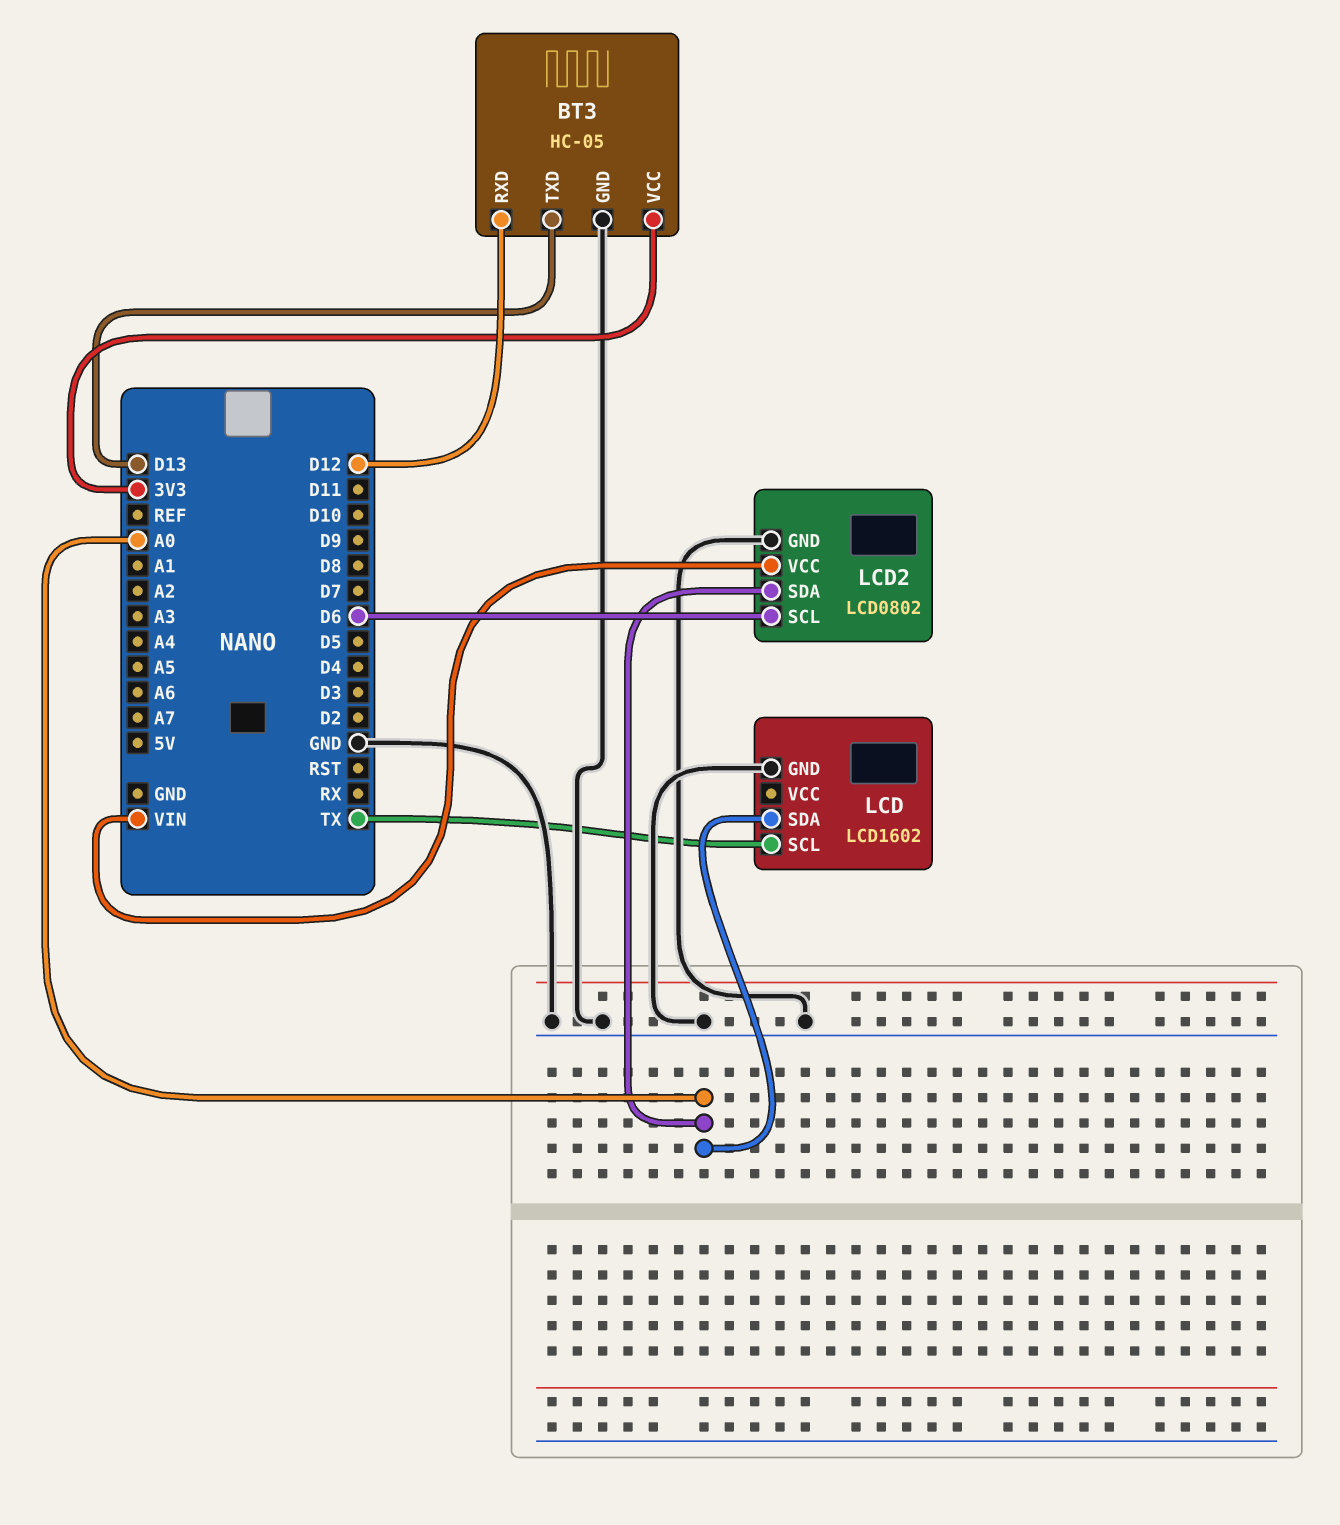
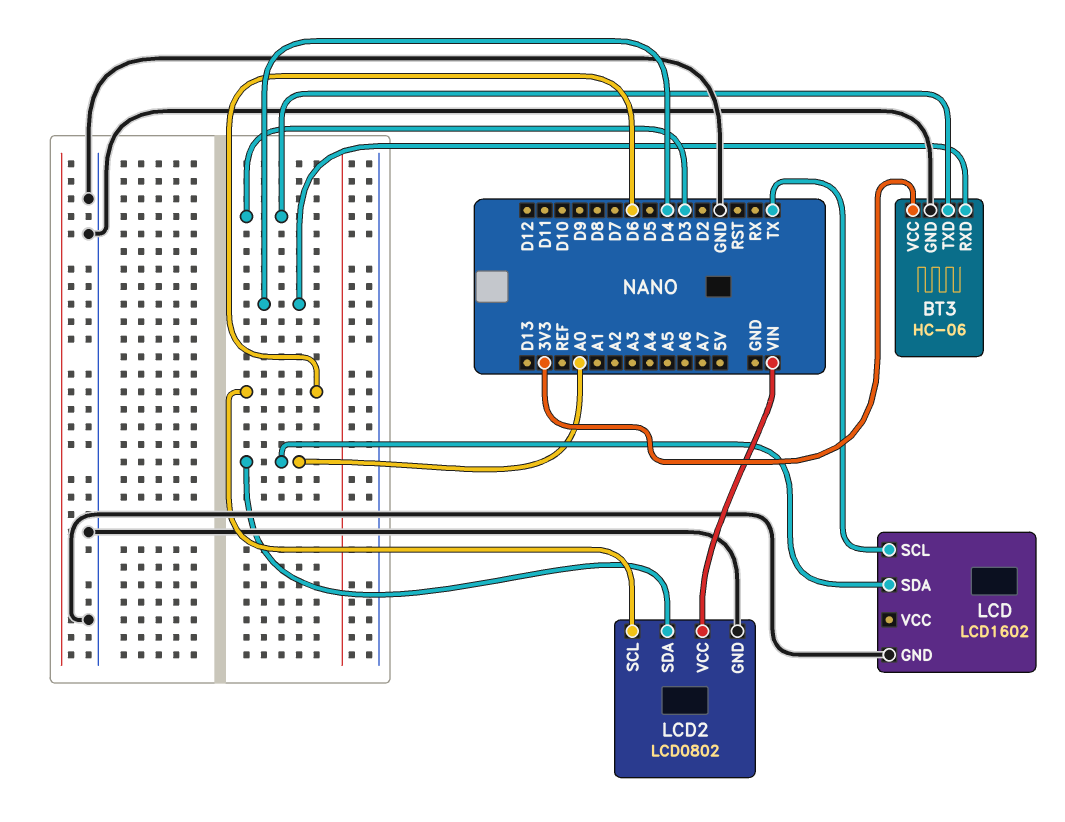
BT3: HC-05 -> HC-06
BT3 pin RXD: D12 -> D4
BT3 pin TXD: D13 -> D3

